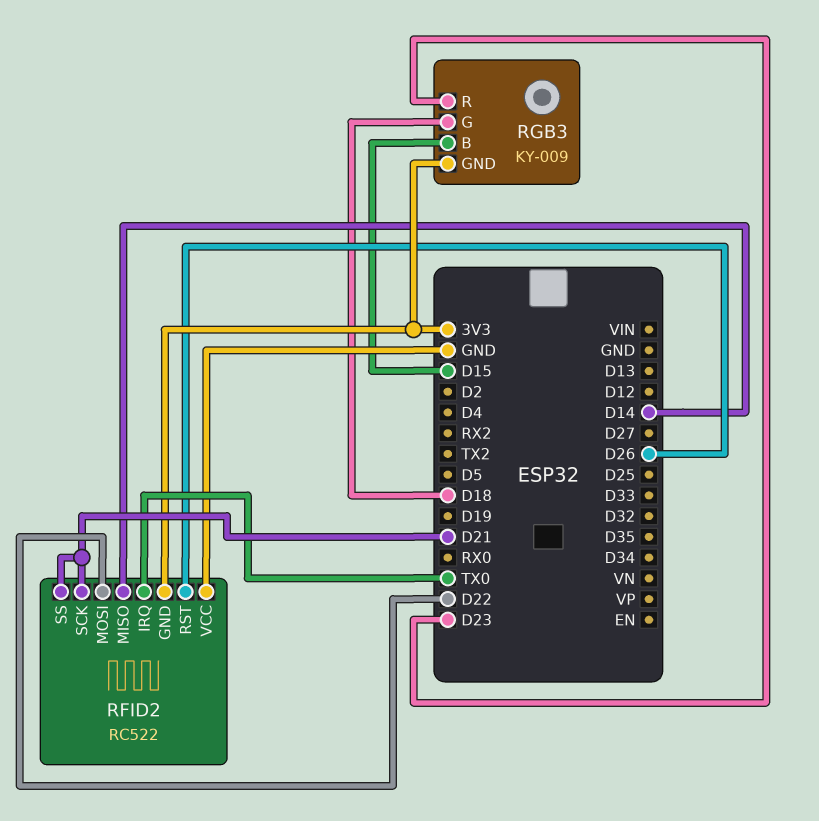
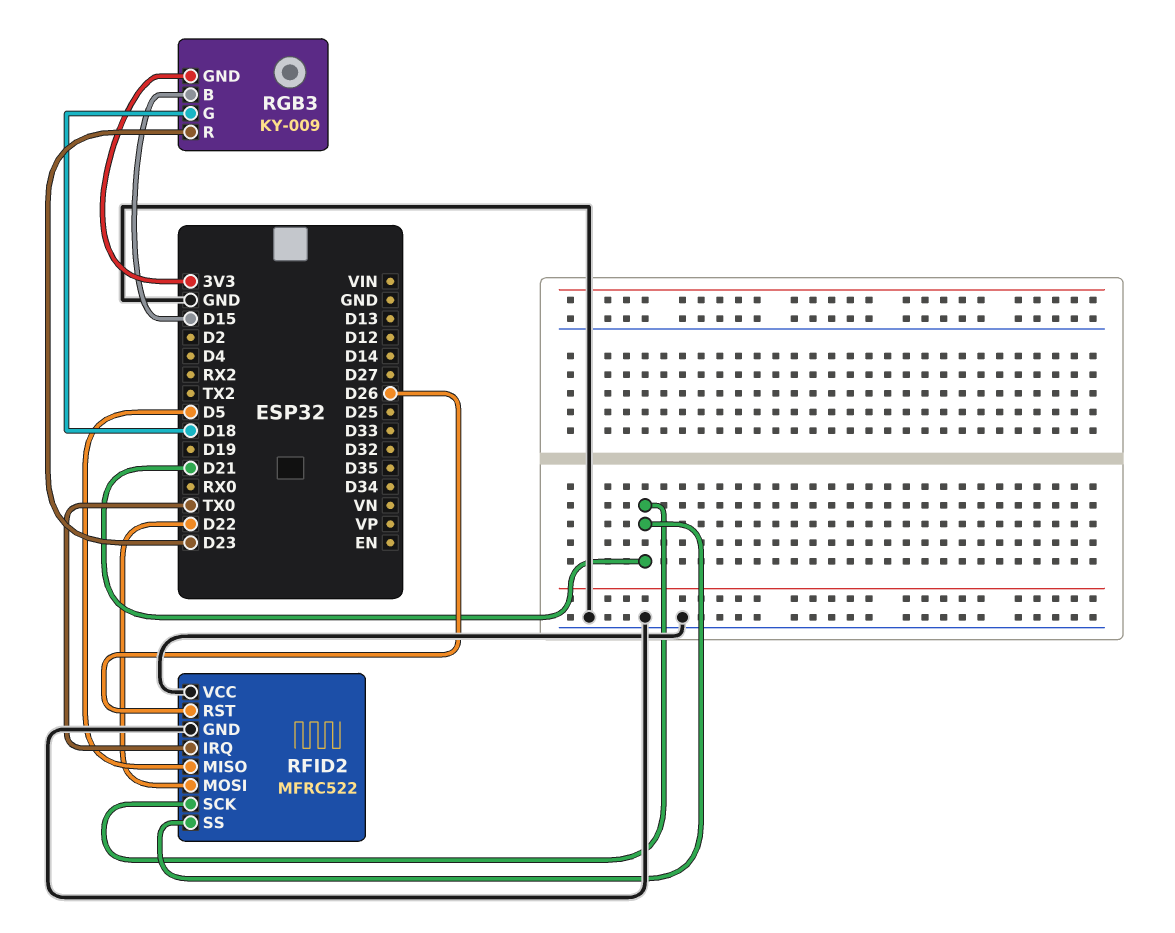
RFID2: RC522 -> MFRC522
RFID2 pin GND: 3V3 -> GND
RFID2 pin MISO: D14 -> D5

